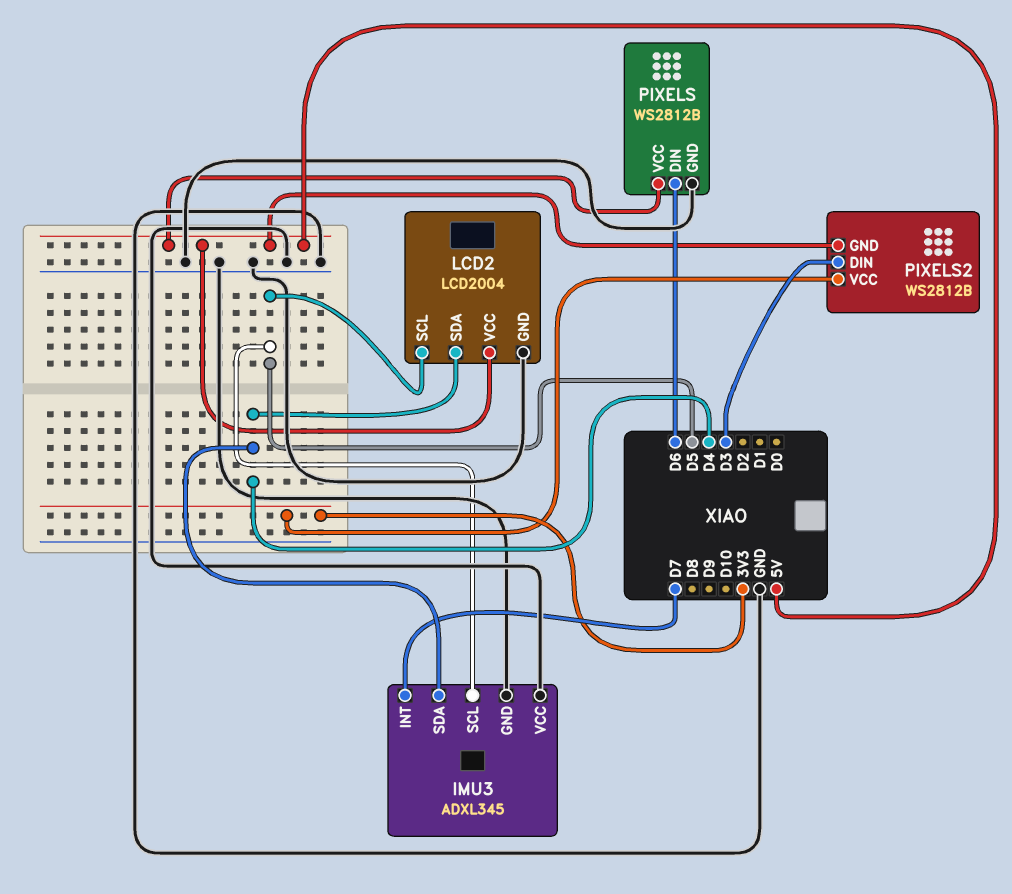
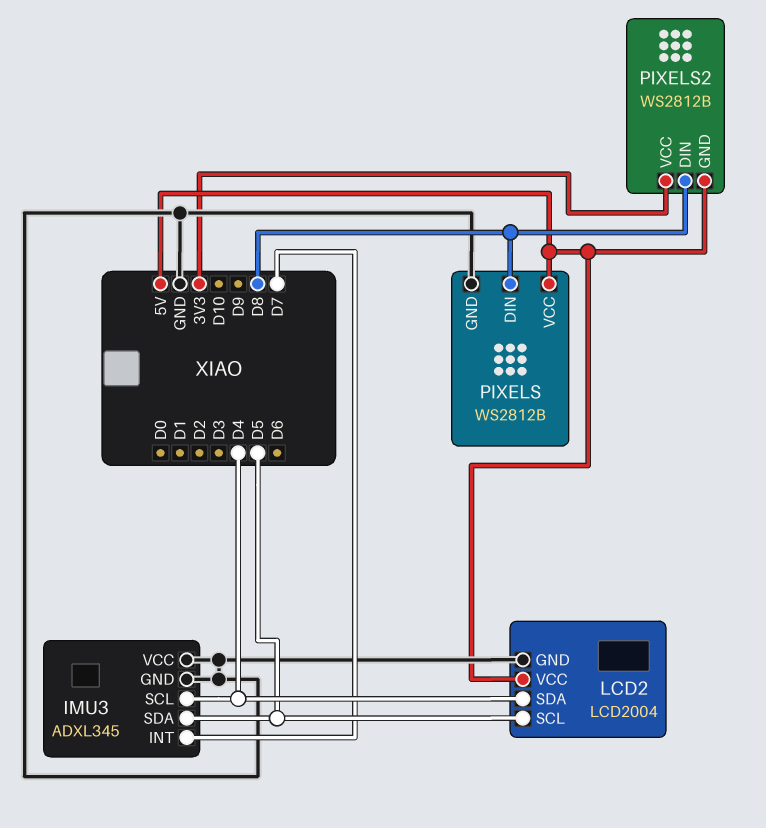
IMU3 pin SCL: D5 -> D4
IMU3 pin SDA: D4 -> D5
PIXELS pin DIN: D6 -> D8
PIXELS2 pin DIN: D3 -> D8

